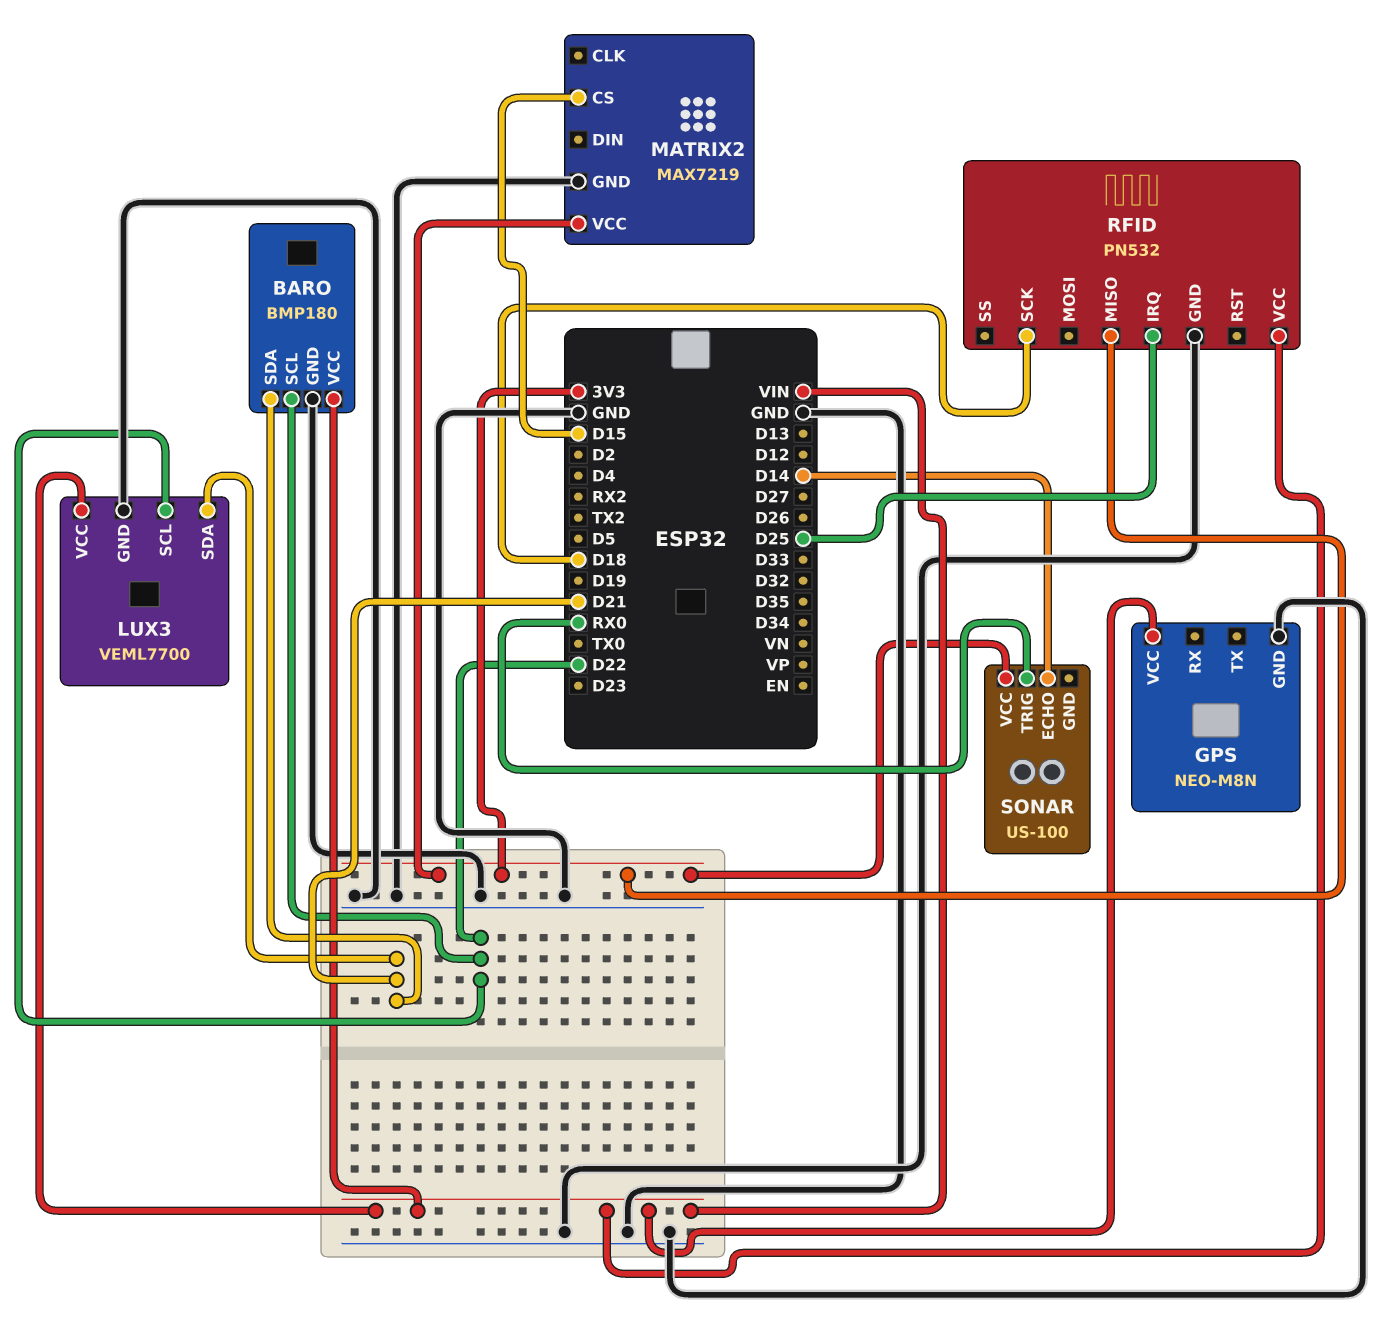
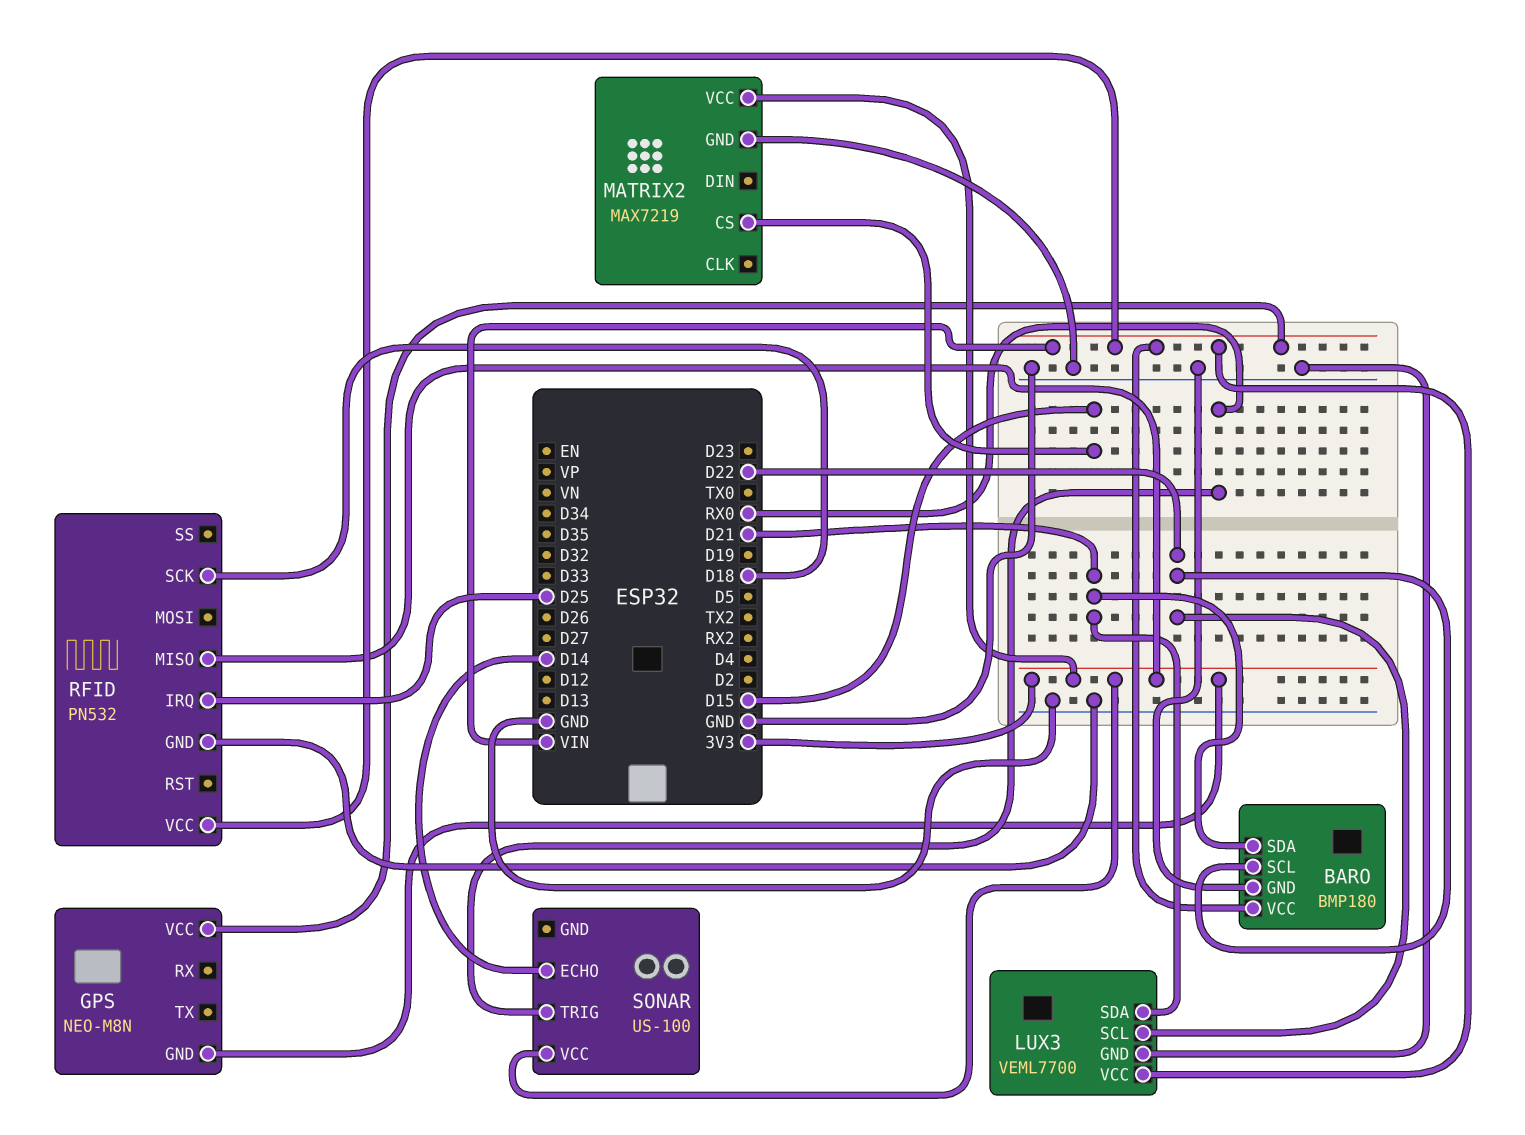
GPS pin GND: GND -> 3V3

